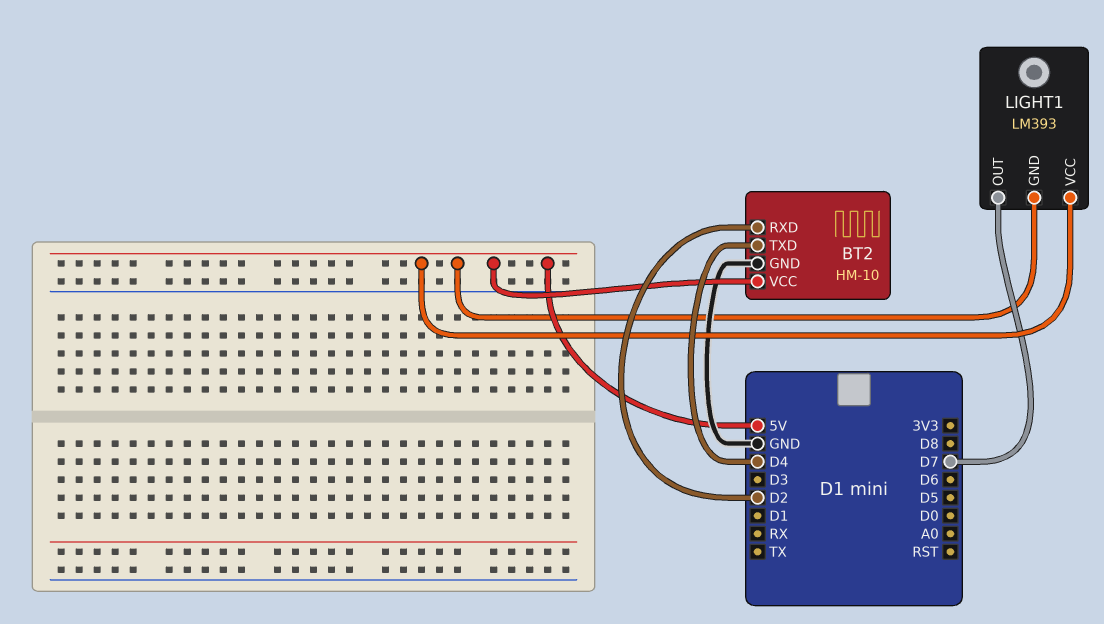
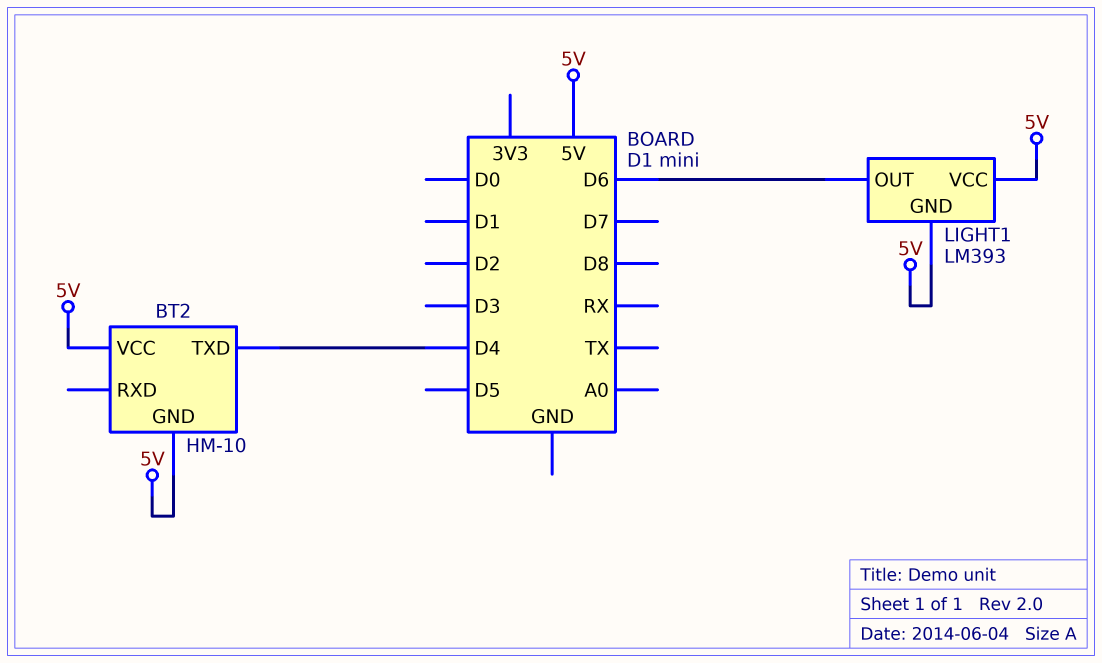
BT2 pin GND: GND -> 5V
BT2 pin RXD: D2 -> none
LIGHT1 pin OUT: D7 -> D6

